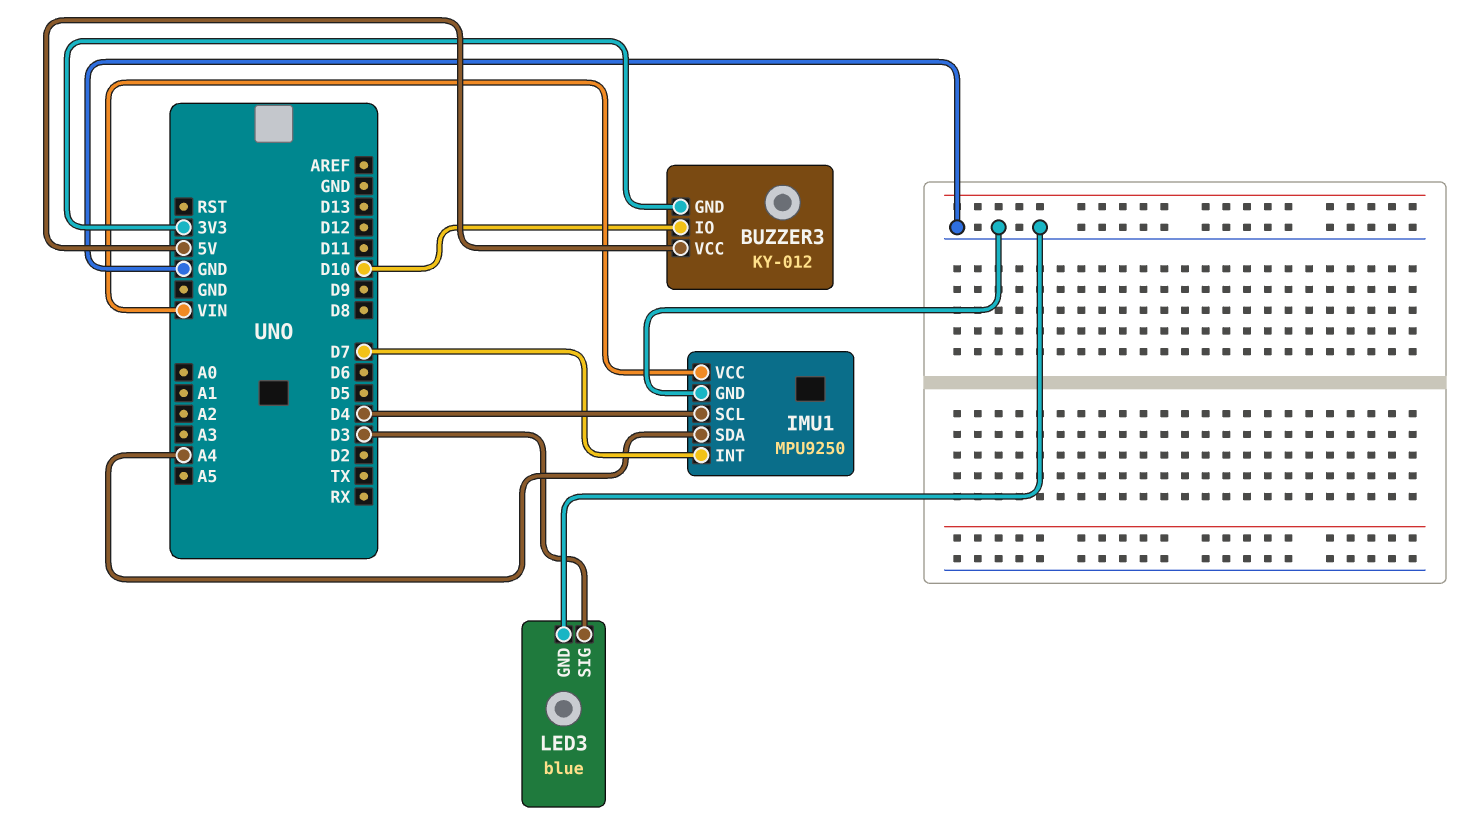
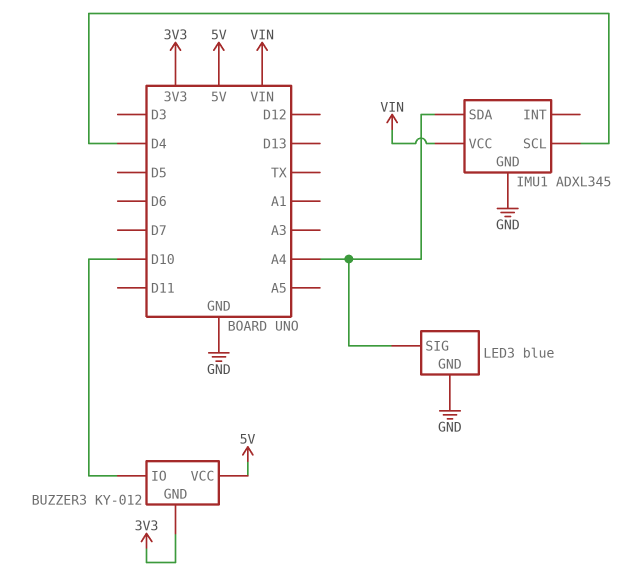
IMU1: MPU9250 -> ADXL345
IMU1 pin INT: D7 -> none
LED3 pin SIG: D3 -> A4

